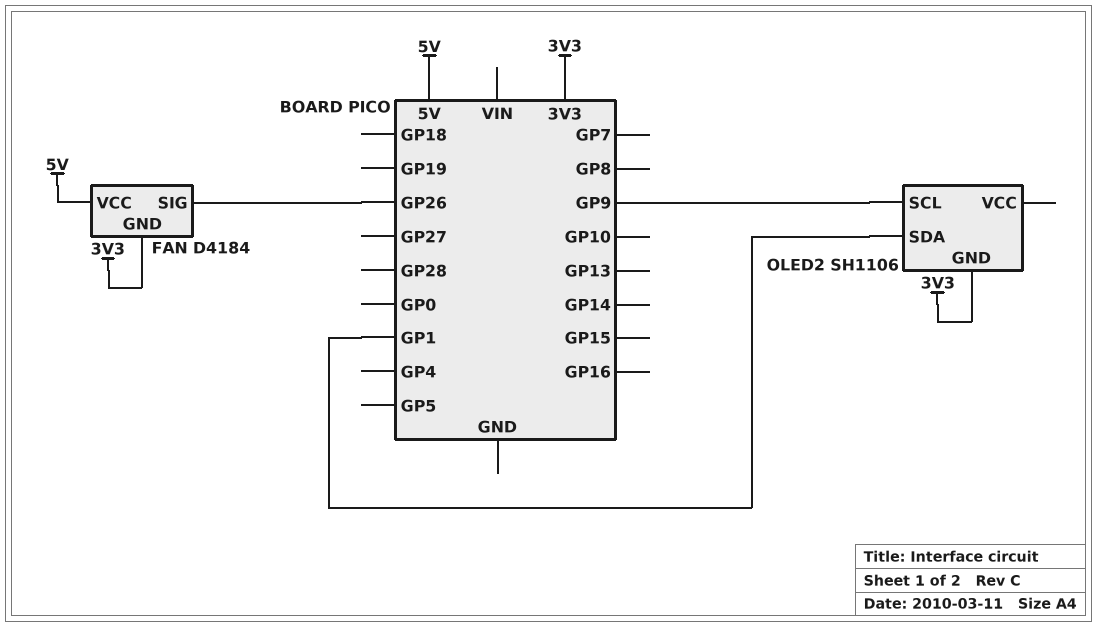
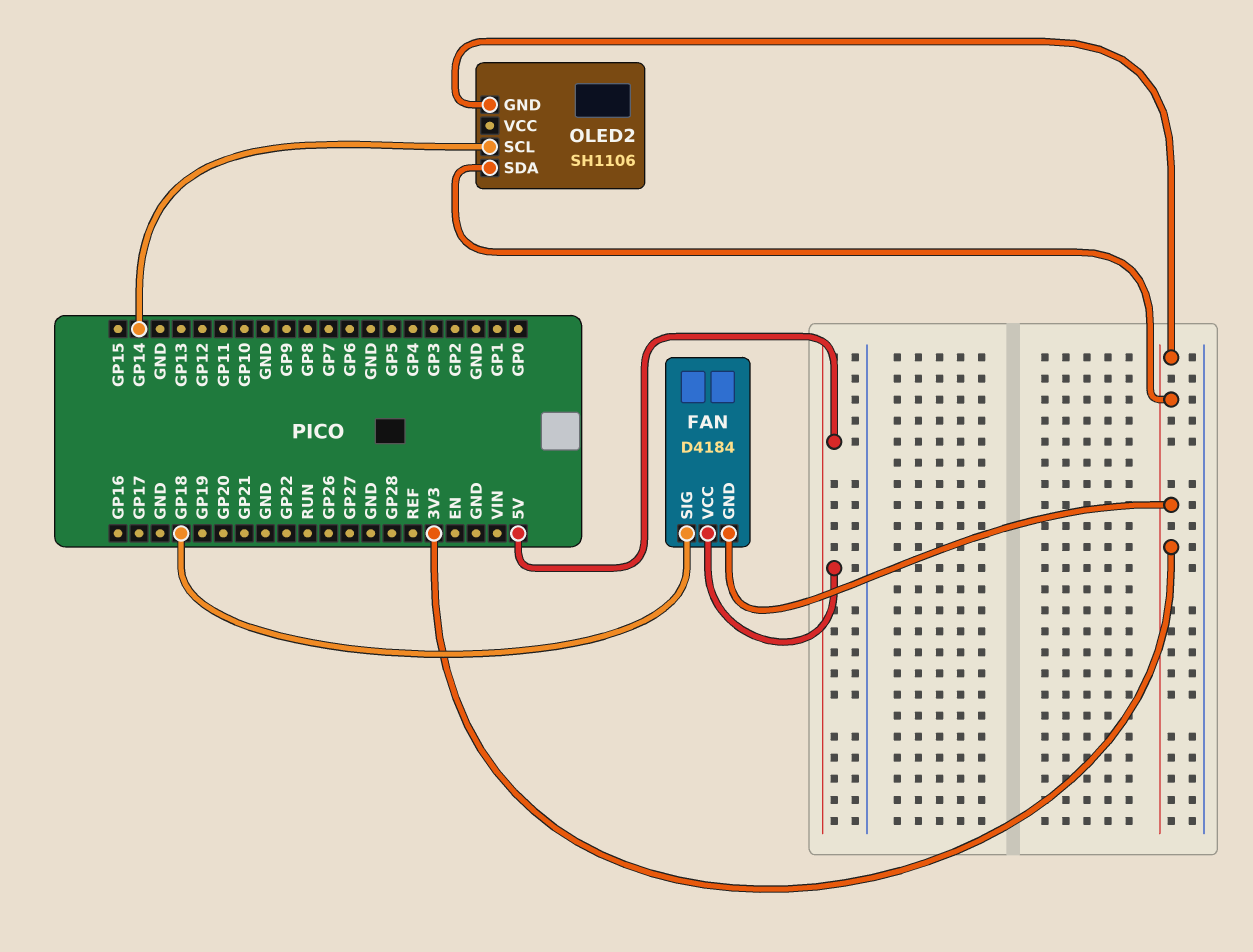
FAN pin SIG: GP26 -> GP18
OLED2 pin SCL: GP9 -> GP14
OLED2 pin SDA: GP1 -> 3V3

